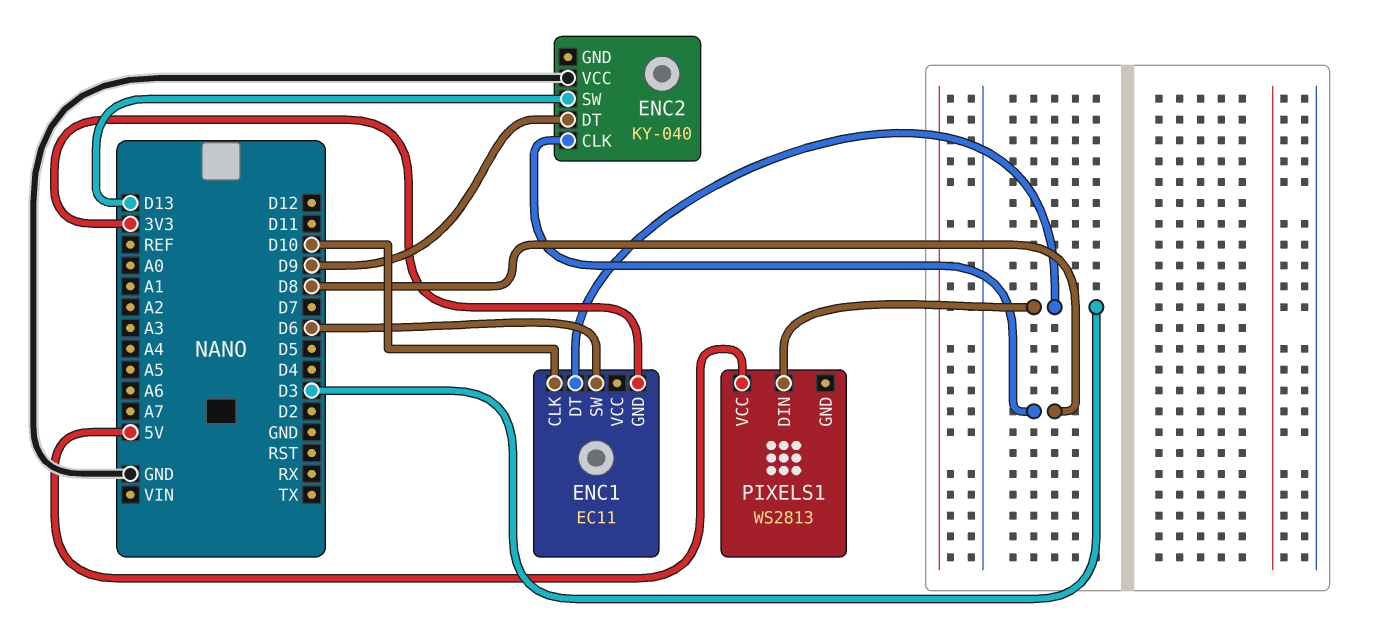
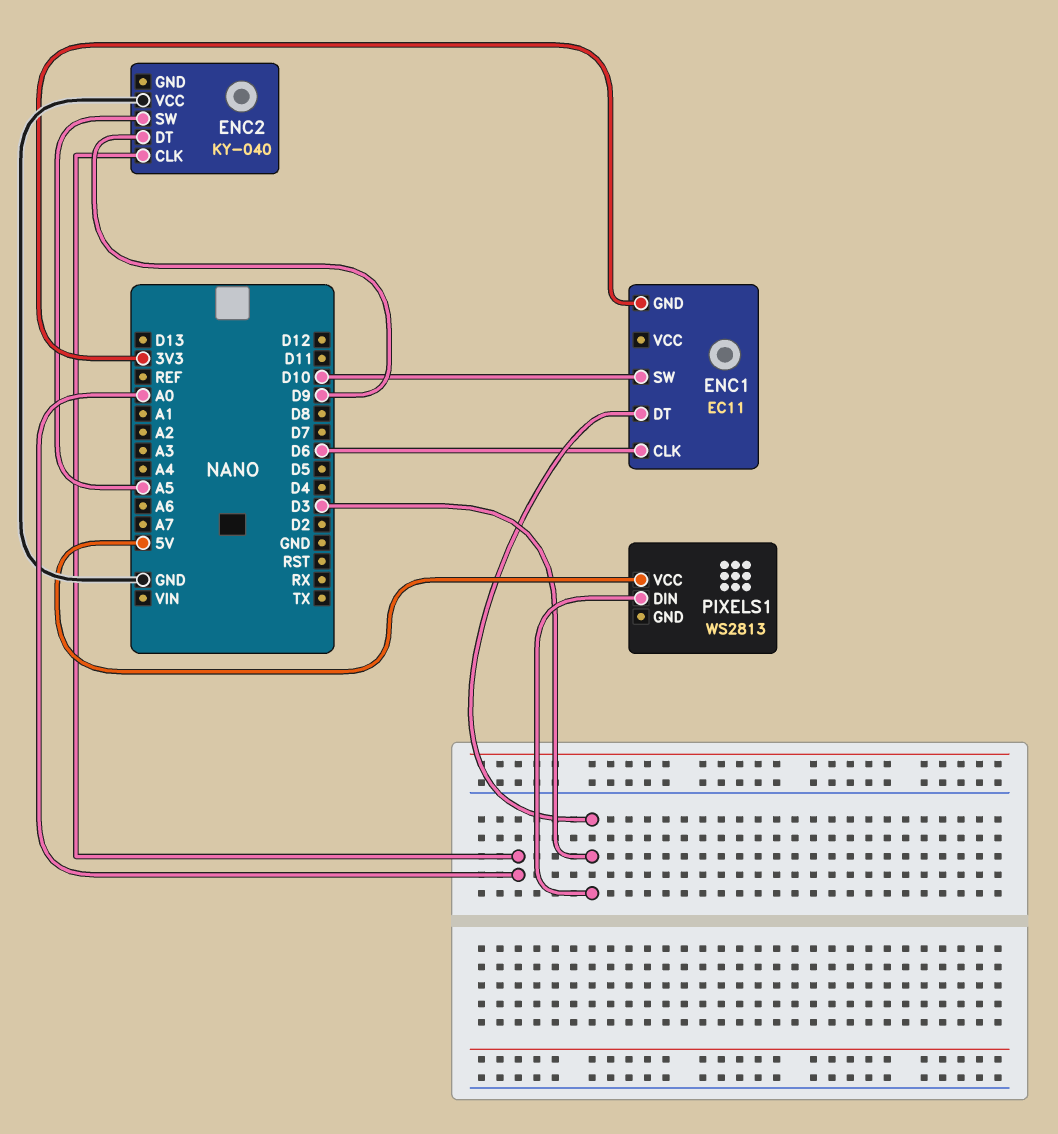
ENC1 pin CLK: D10 -> D6
ENC1 pin SW: D6 -> D10
ENC2 pin CLK: D8 -> A0
ENC2 pin SW: D13 -> A5

